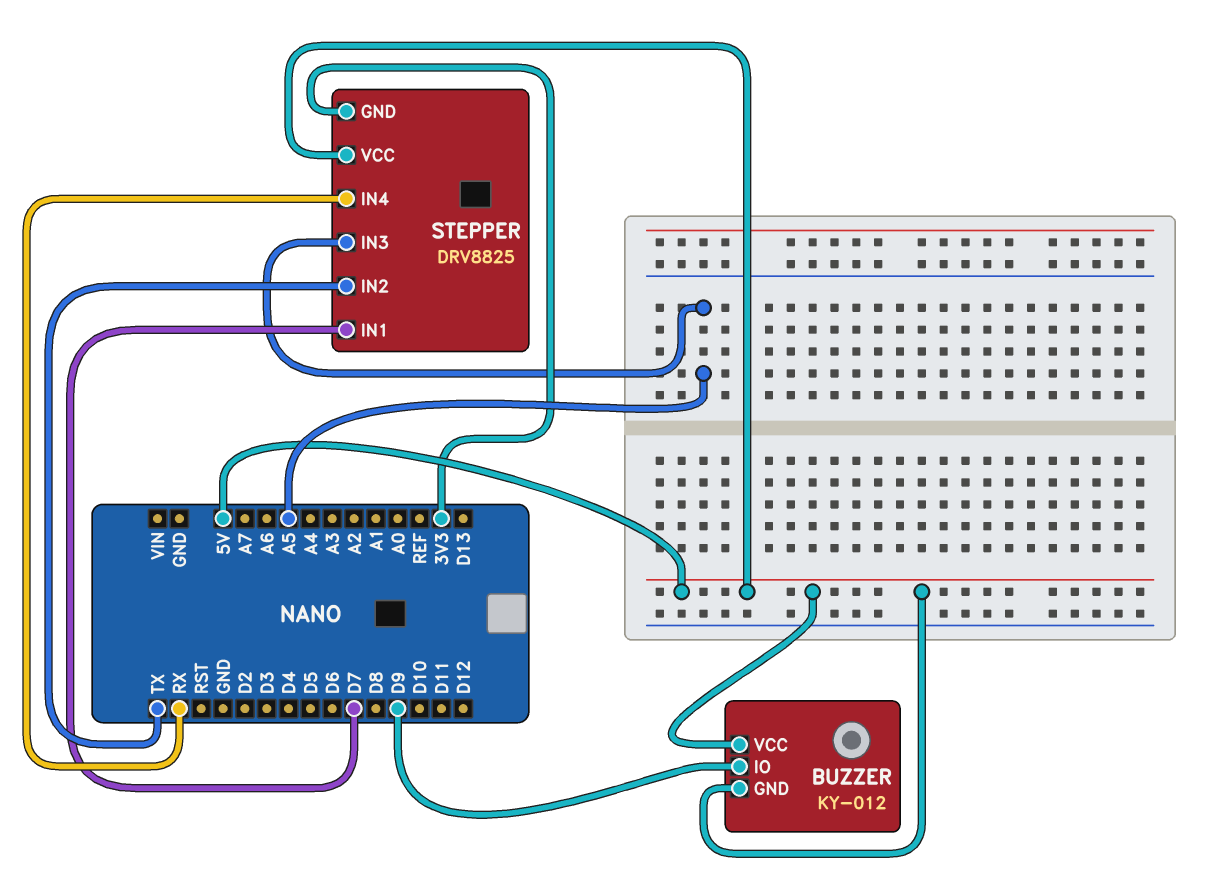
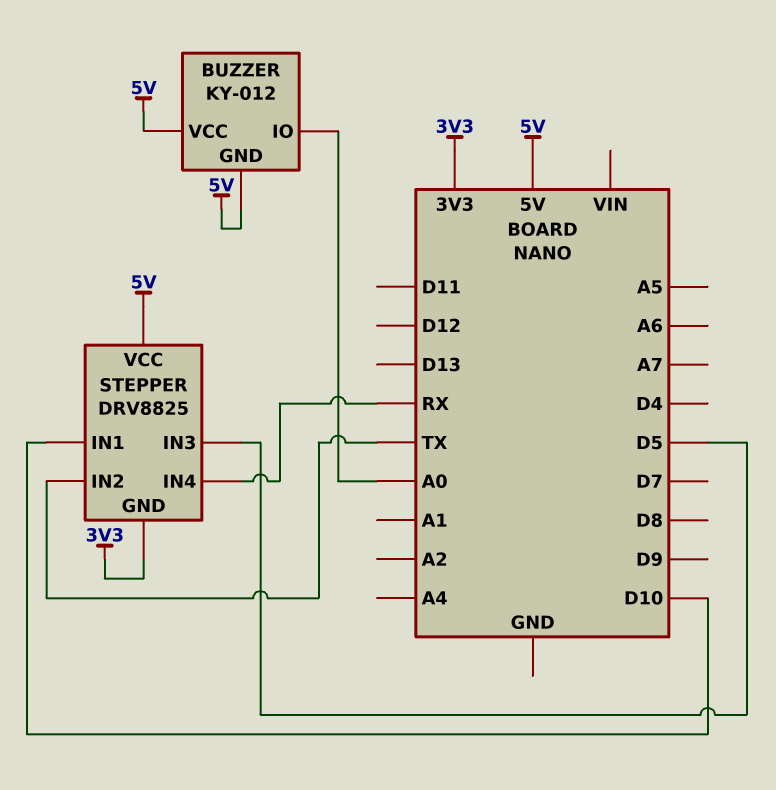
BUZZER pin IO: D9 -> A0
STEPPER pin IN1: D7 -> D10
STEPPER pin IN3: A5 -> D5

